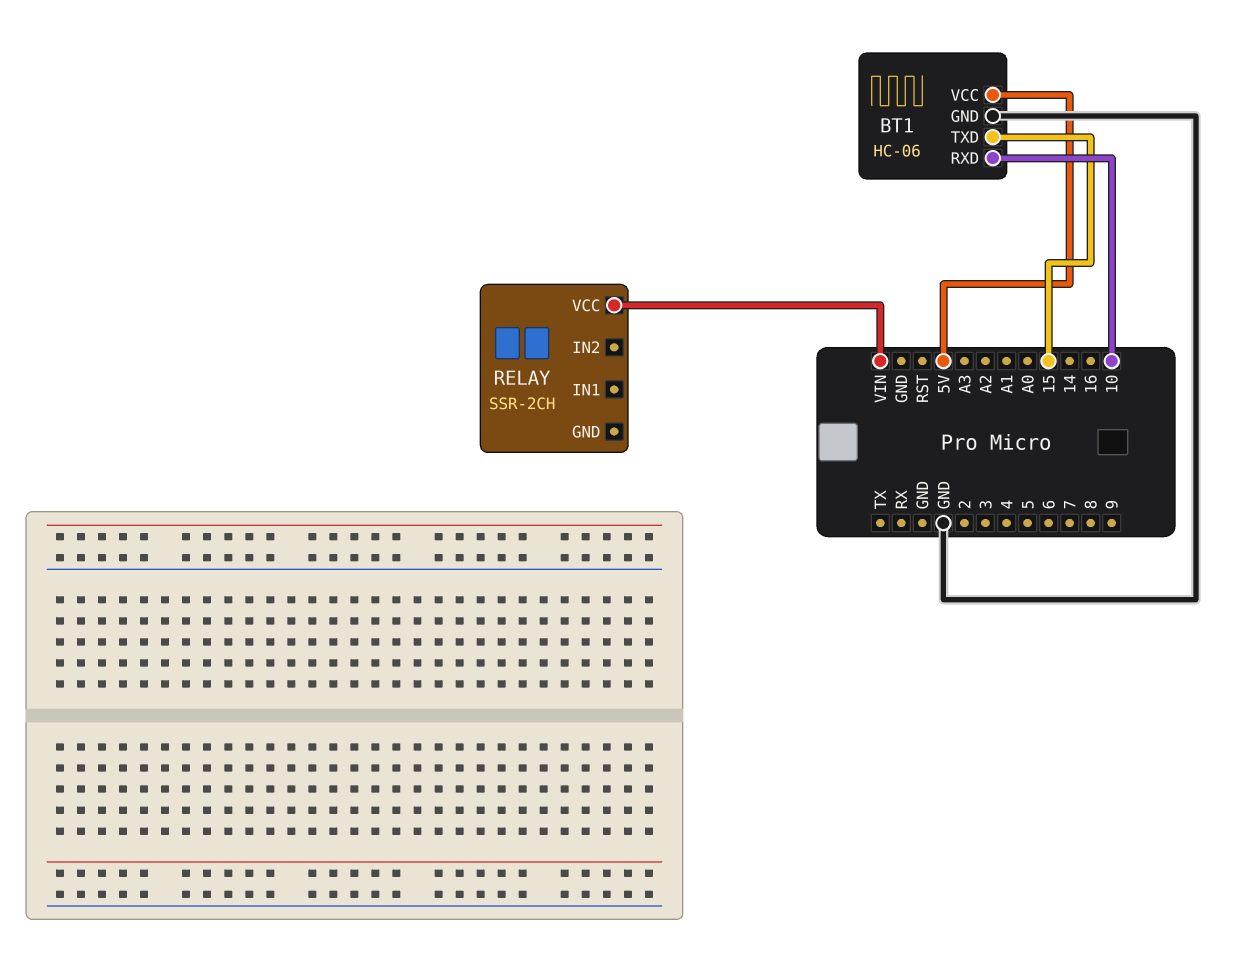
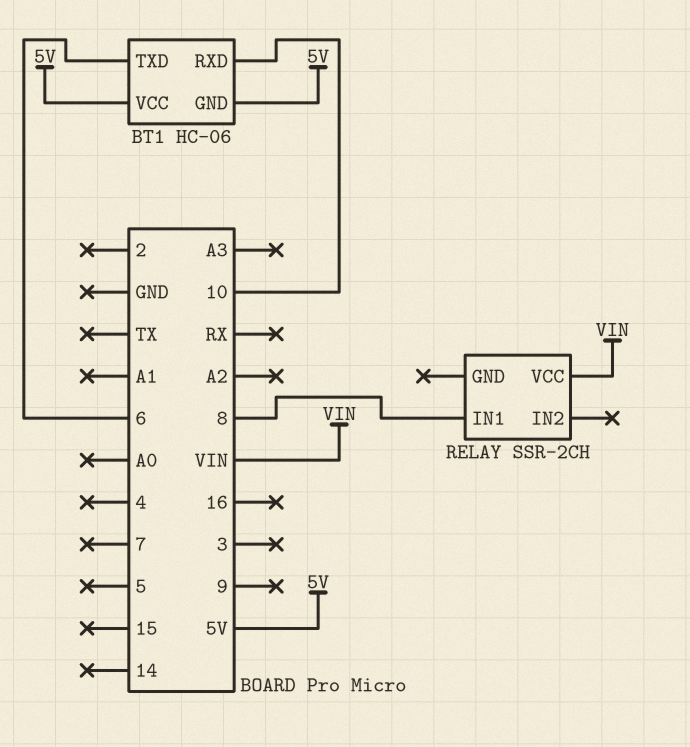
BT1 pin GND: GND -> 5V
BT1 pin TXD: 15 -> 6
RELAY pin IN1: none -> 8

